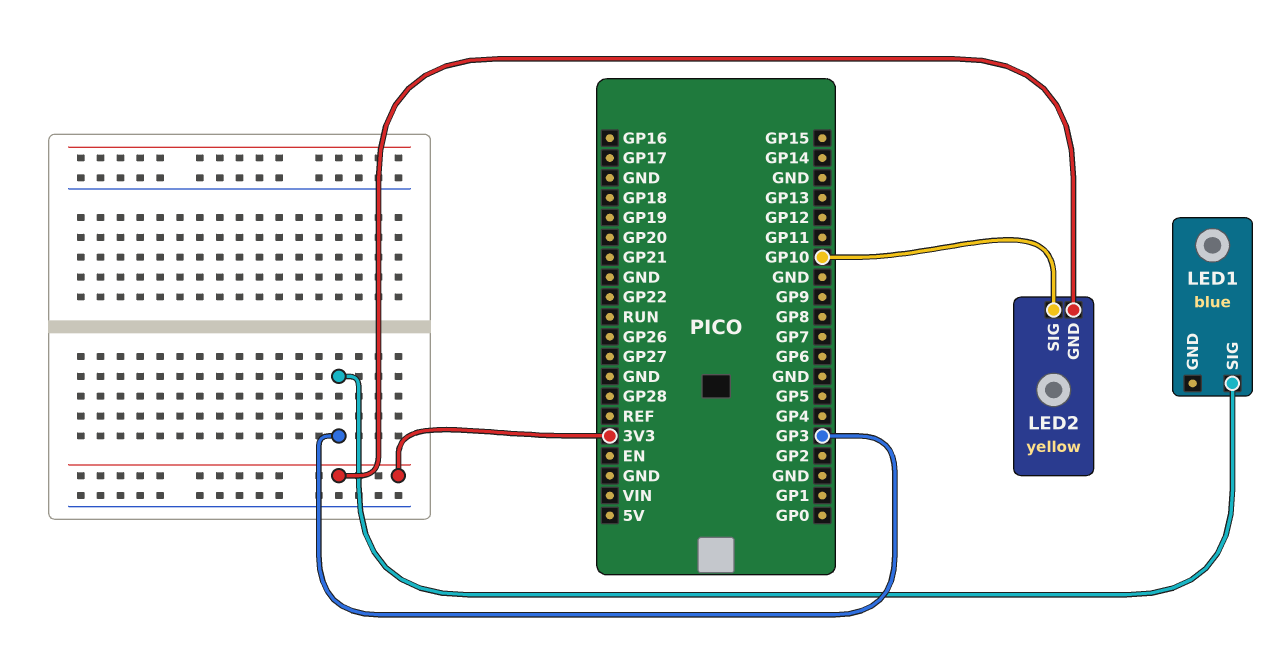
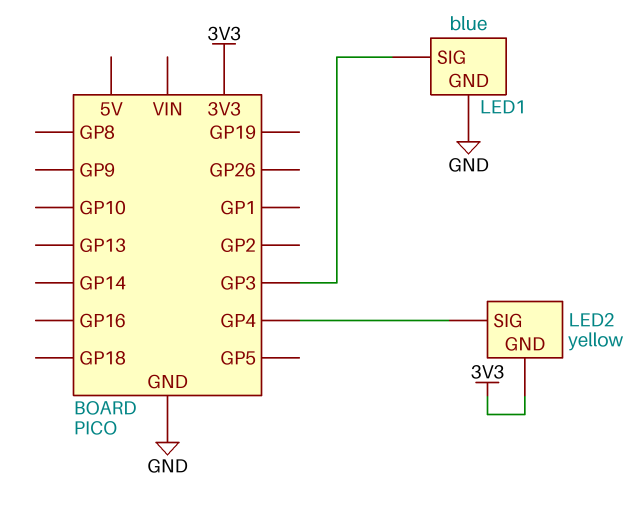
LED1 pin GND: none -> GND
LED2 pin SIG: GP10 -> GP4

